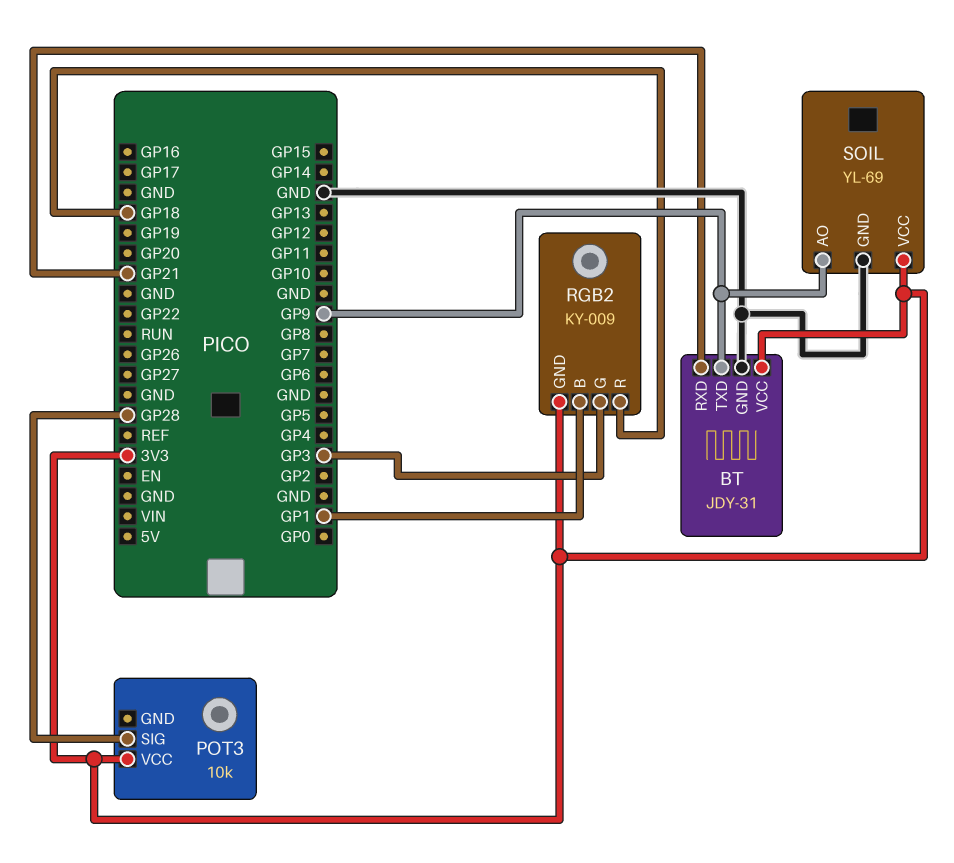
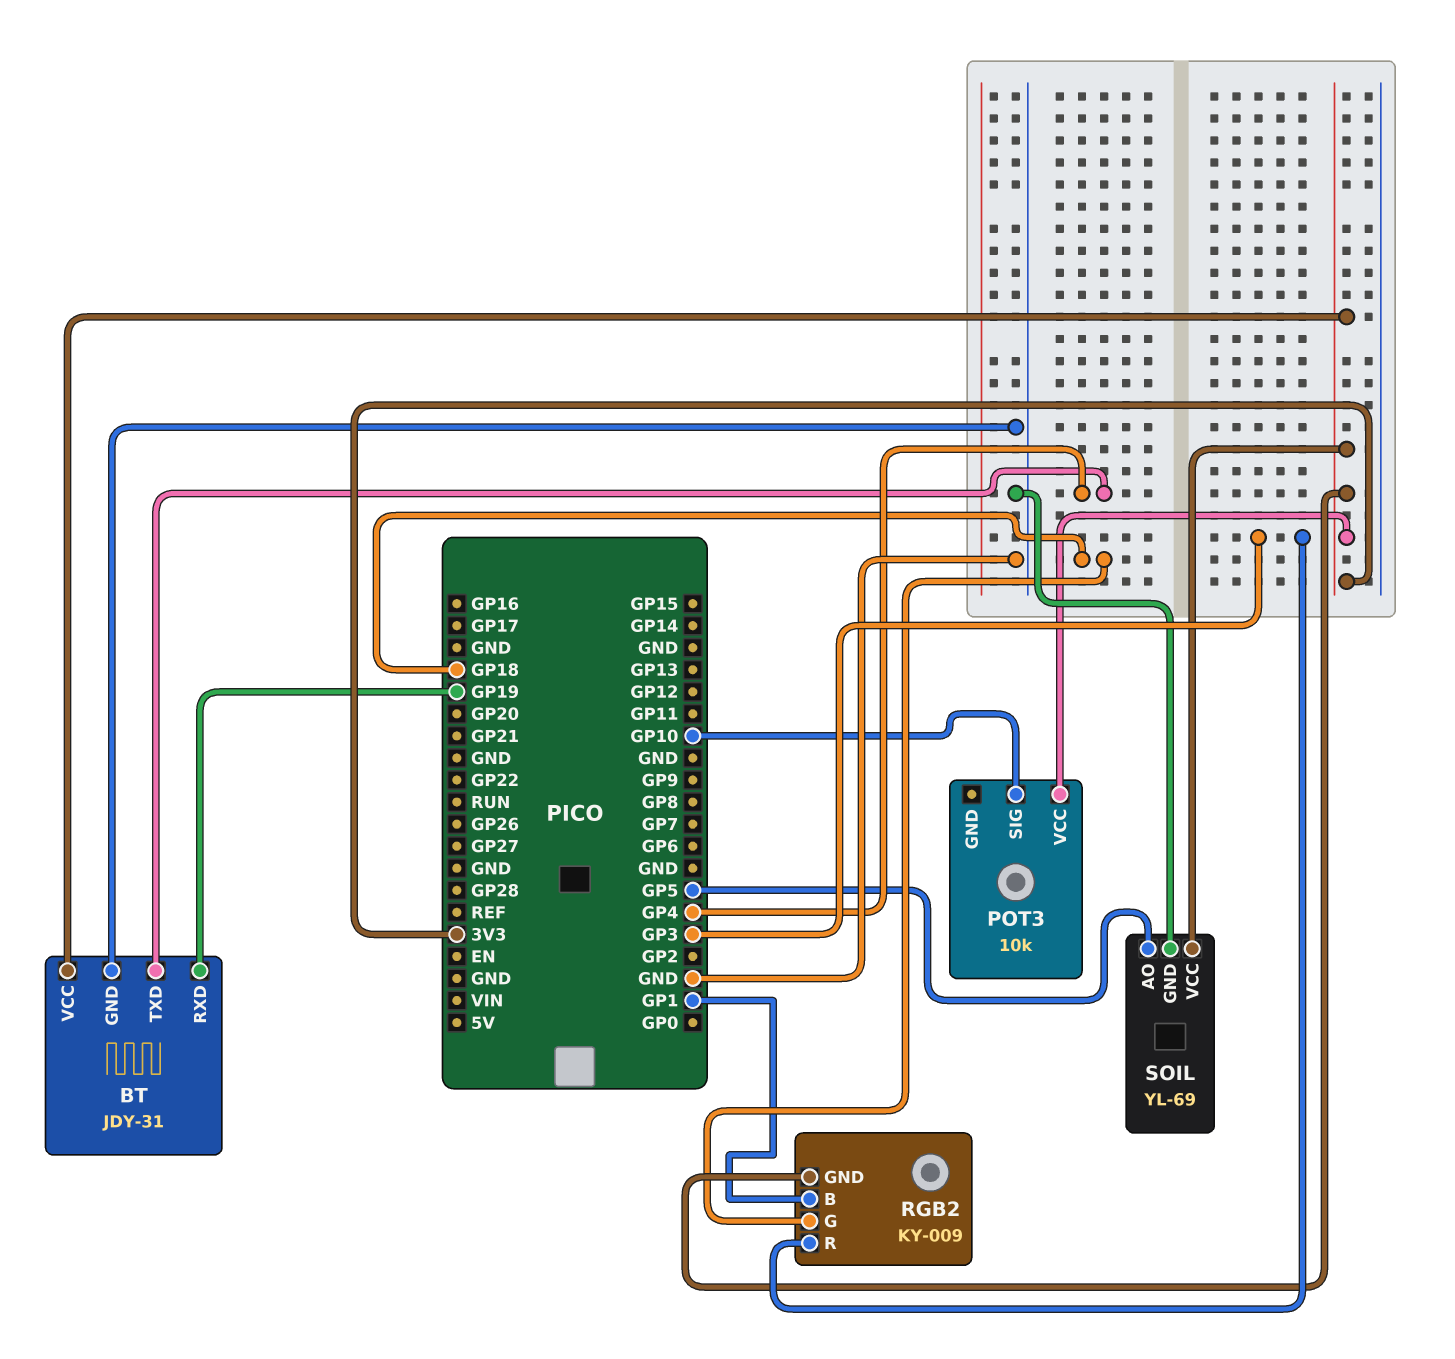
BT pin RXD: GP21 -> GP19
BT pin TXD: GP9 -> GP4
POT3 pin SIG: GP28 -> GP10
RGB2 pin G: GP3 -> GP18
RGB2 pin R: GP18 -> GP3
SOIL pin AO: GP9 -> GP5

